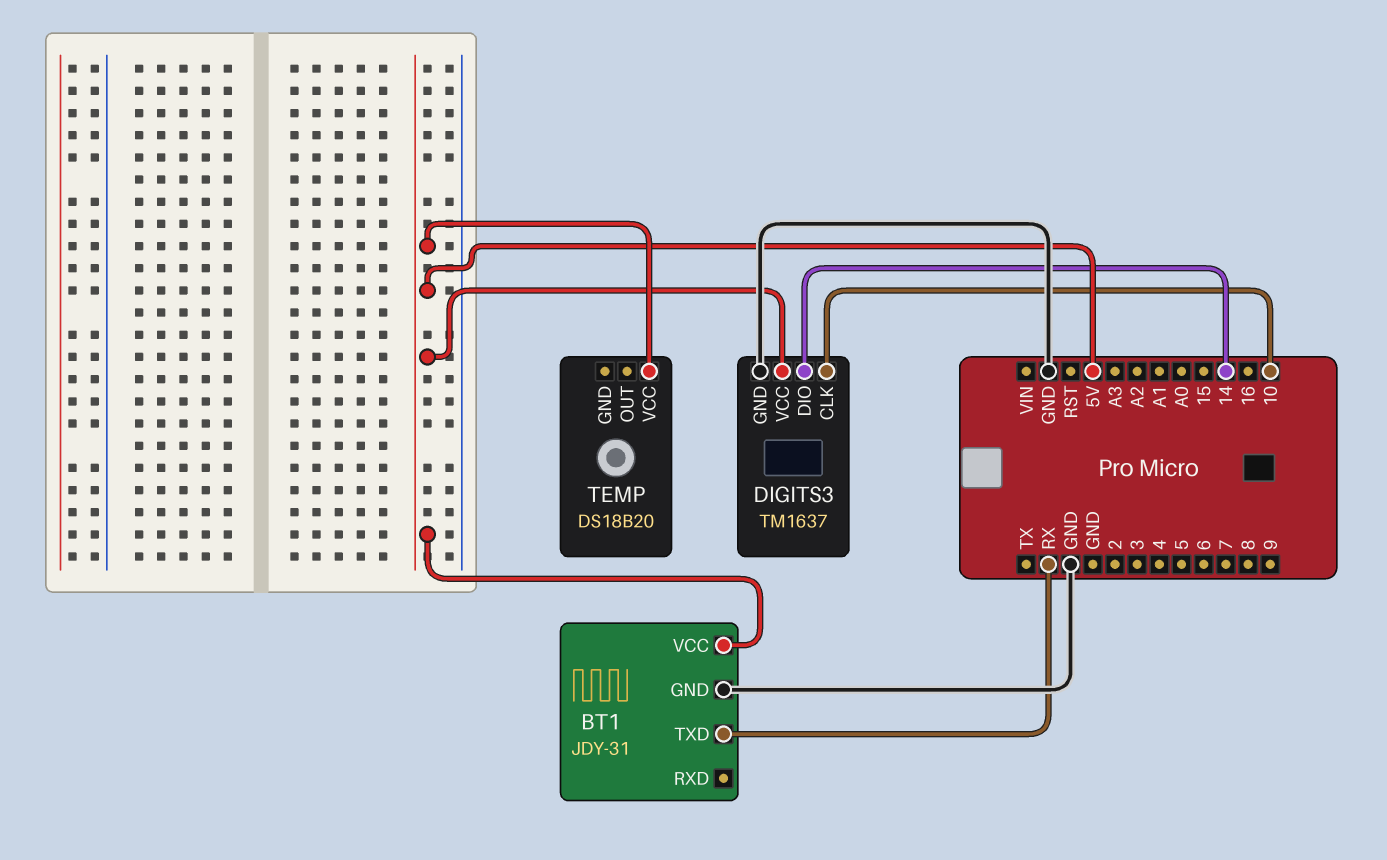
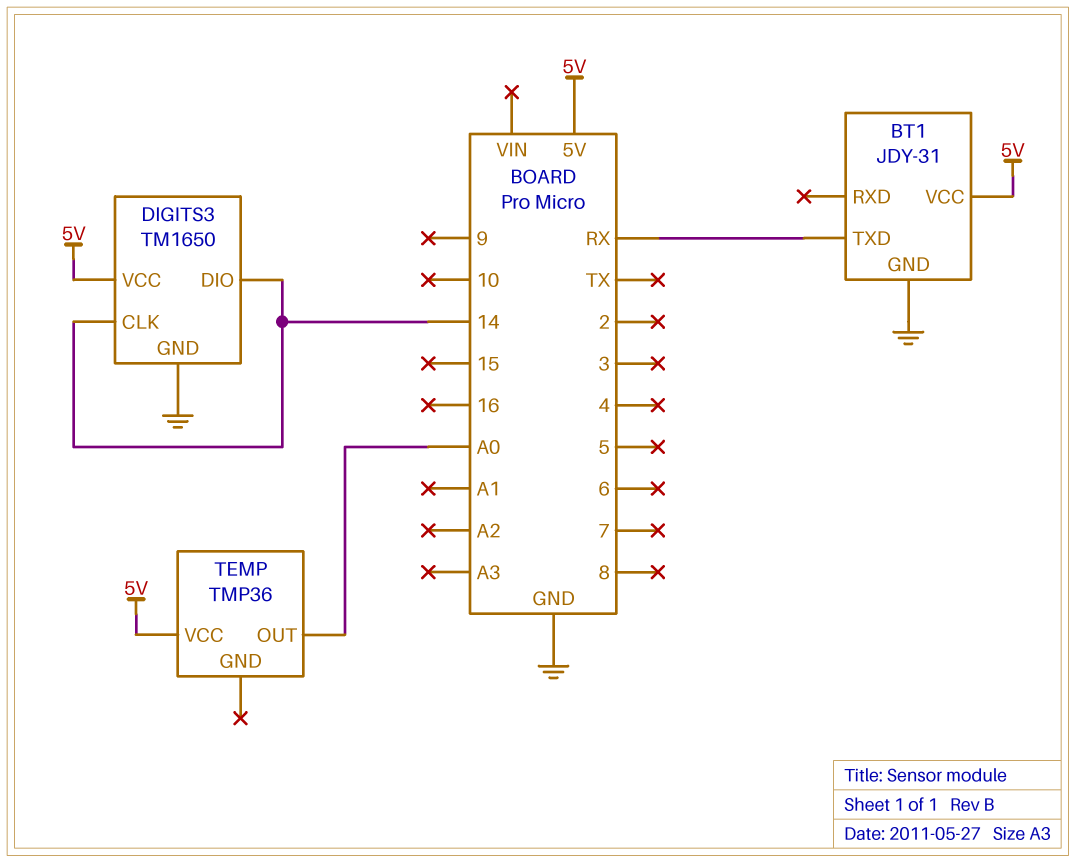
DIGITS3: TM1637 -> TM1650
DIGITS3 pin CLK: 10 -> 14
TEMP: DS18B20 -> TMP36
TEMP pin OUT: none -> A0

